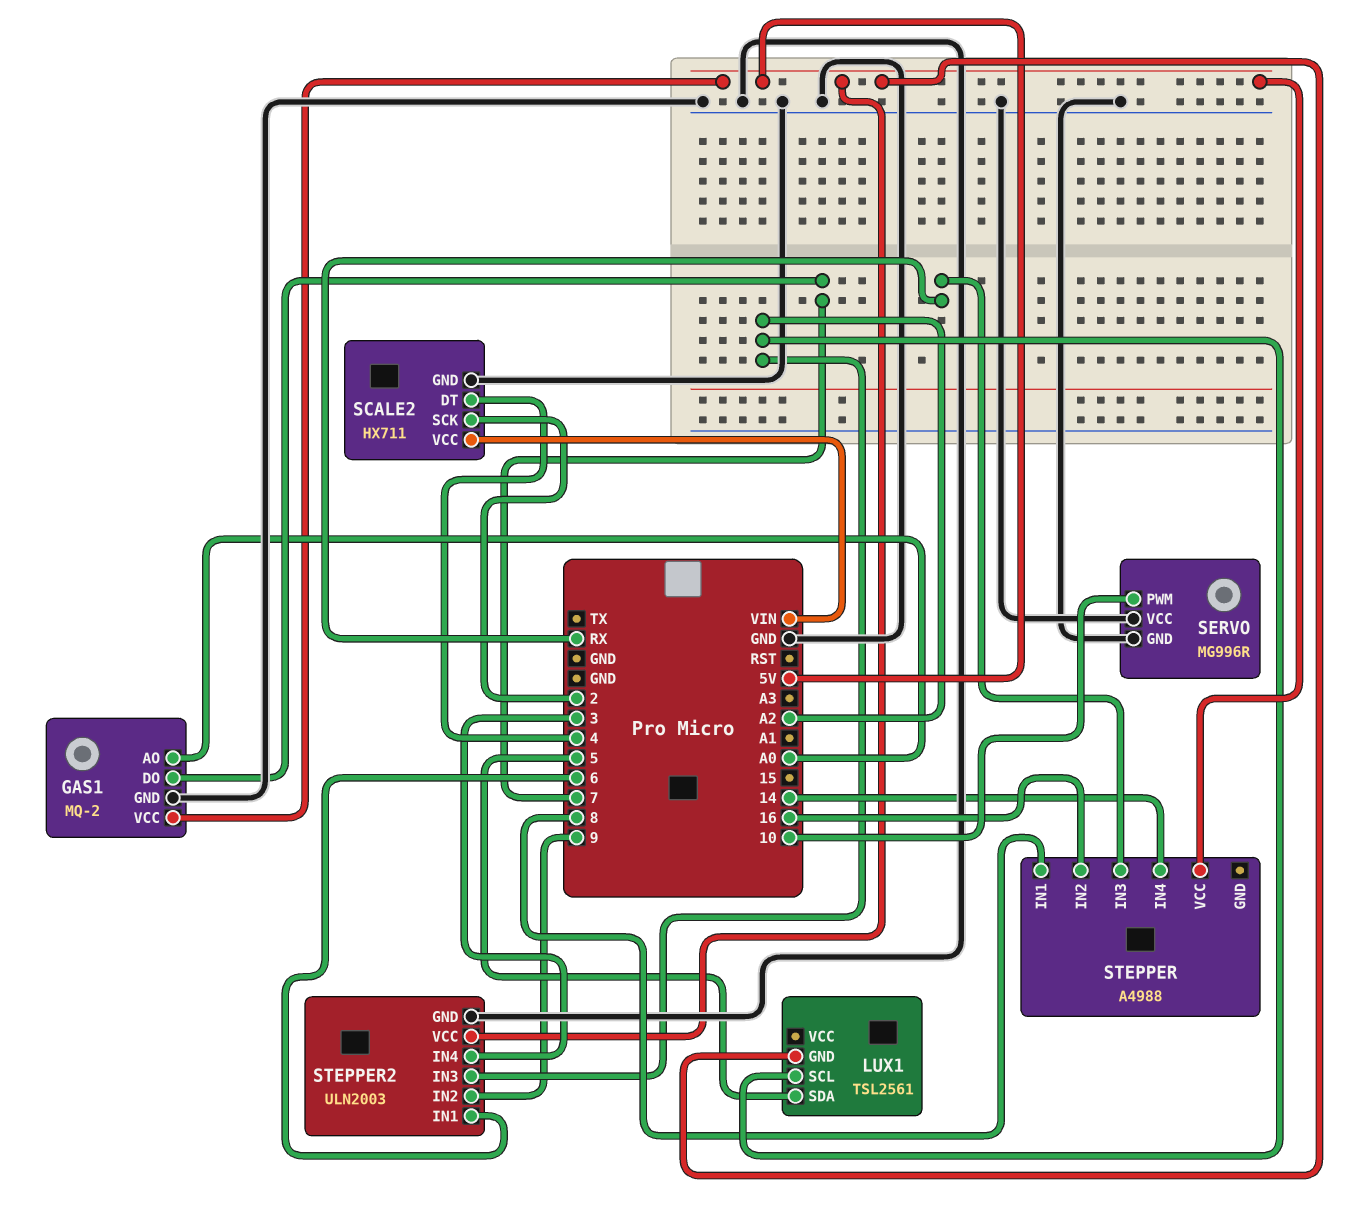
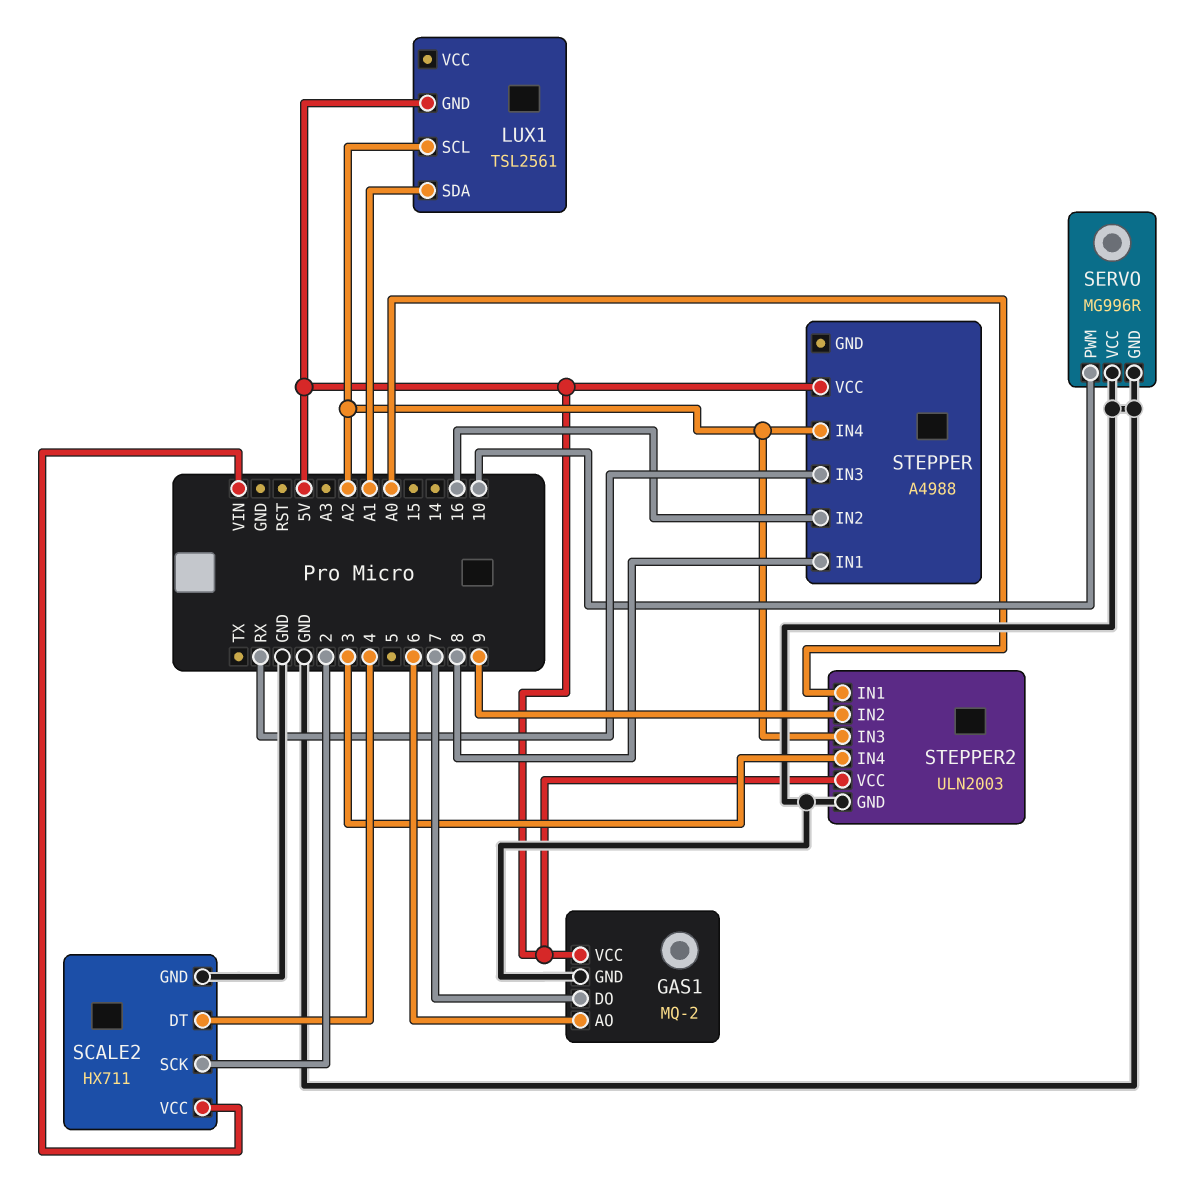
GAS1 pin AO: A0 -> 6
LUX1 pin SDA: 5 -> A1
STEPPER pin IN4: 14 -> A2
STEPPER2 pin IN1: 6 -> A0

